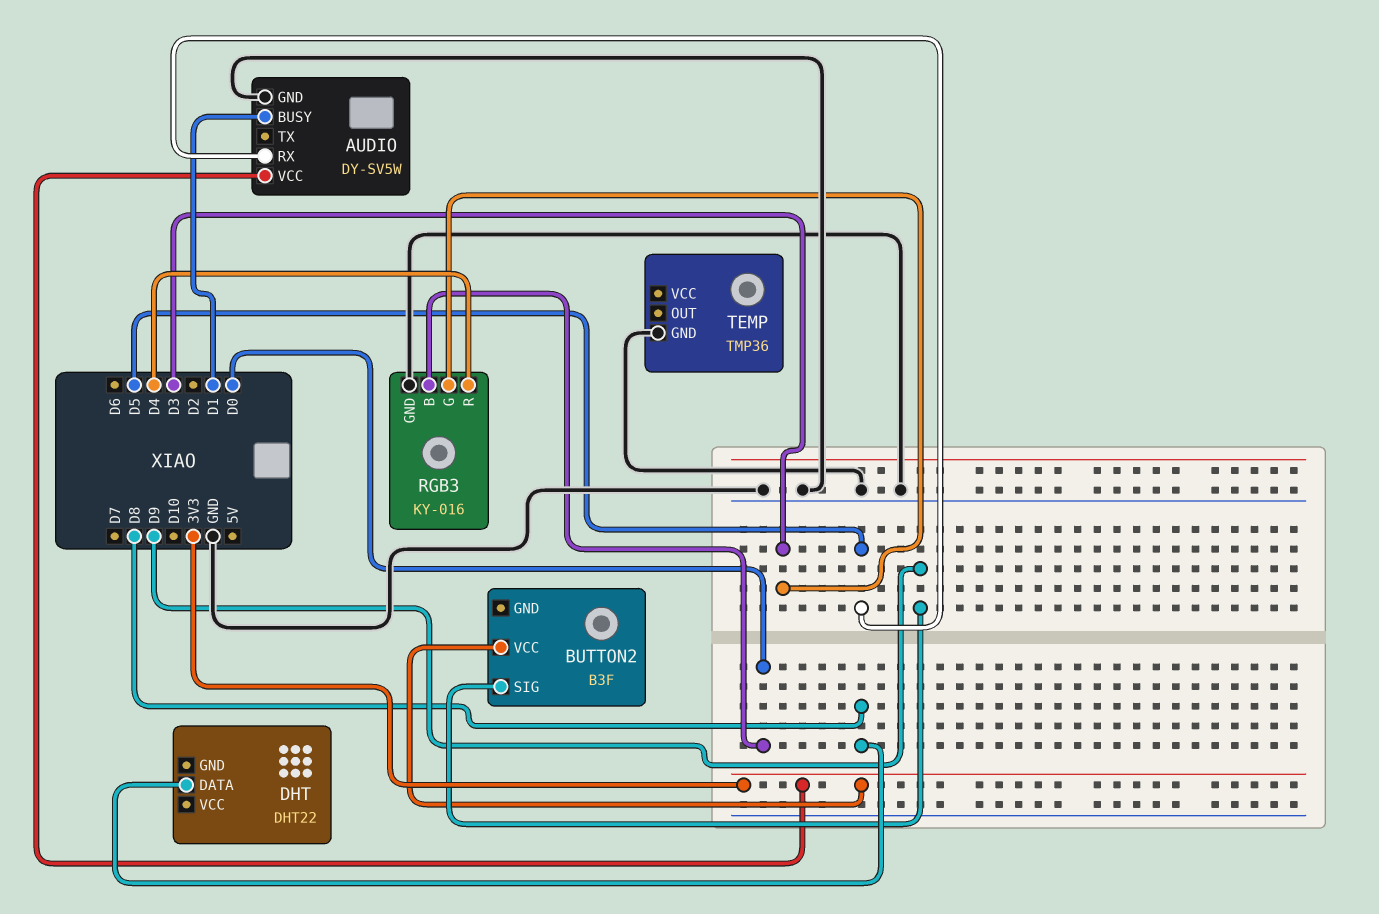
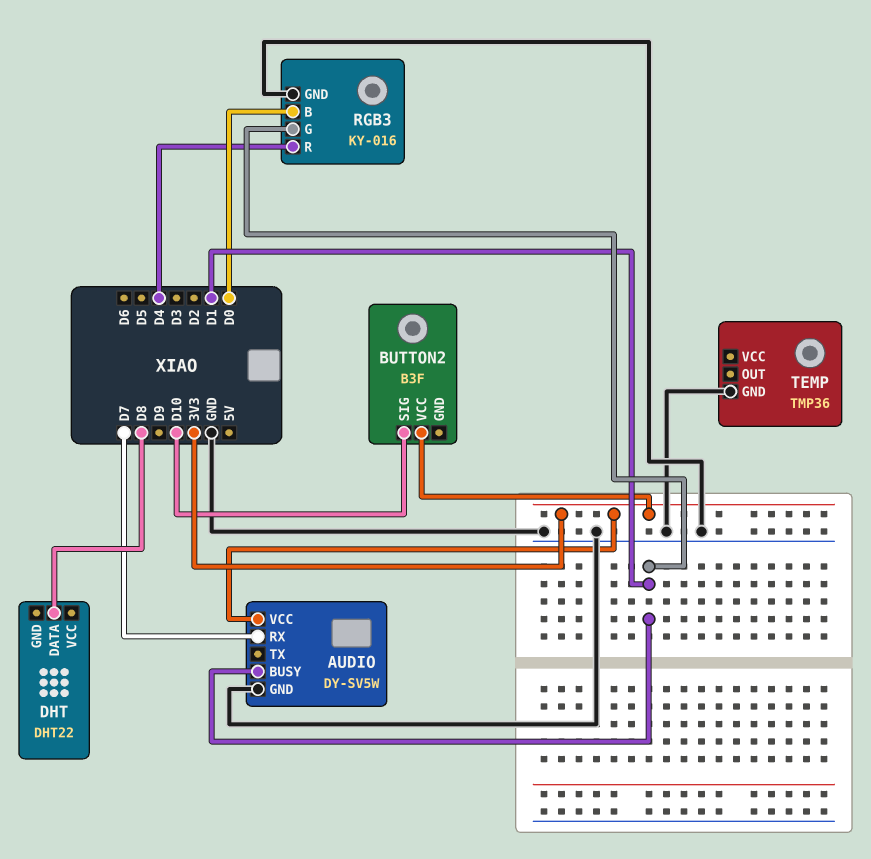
AUDIO pin RX: D5 -> D7
BUTTON2 pin SIG: D9 -> D10
RGB3 pin G: D3 -> D1

